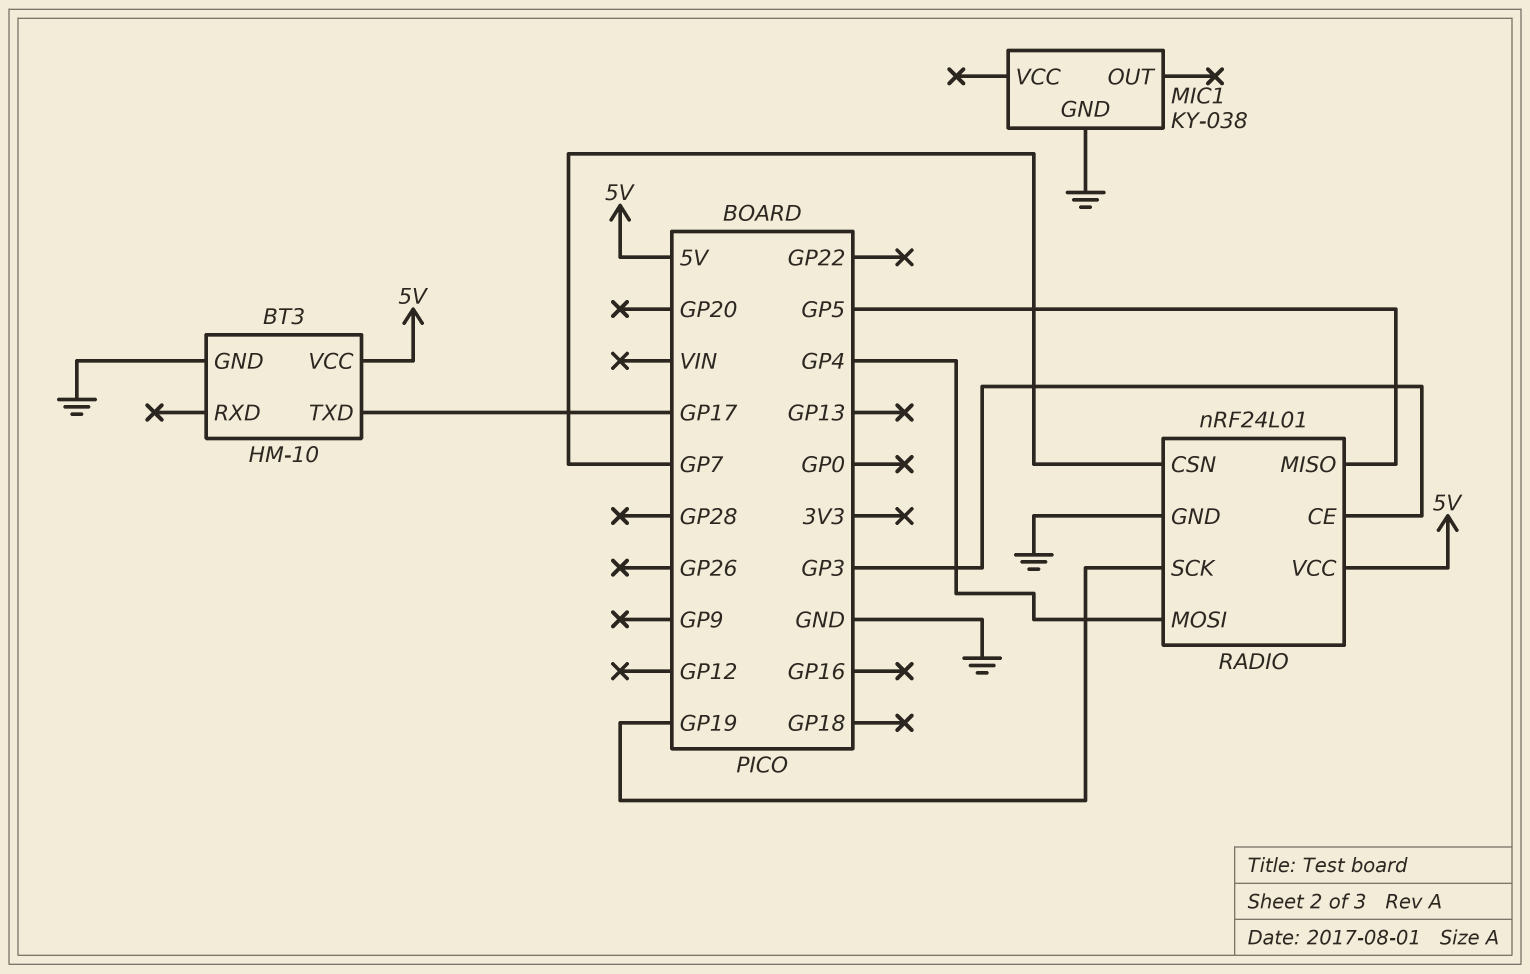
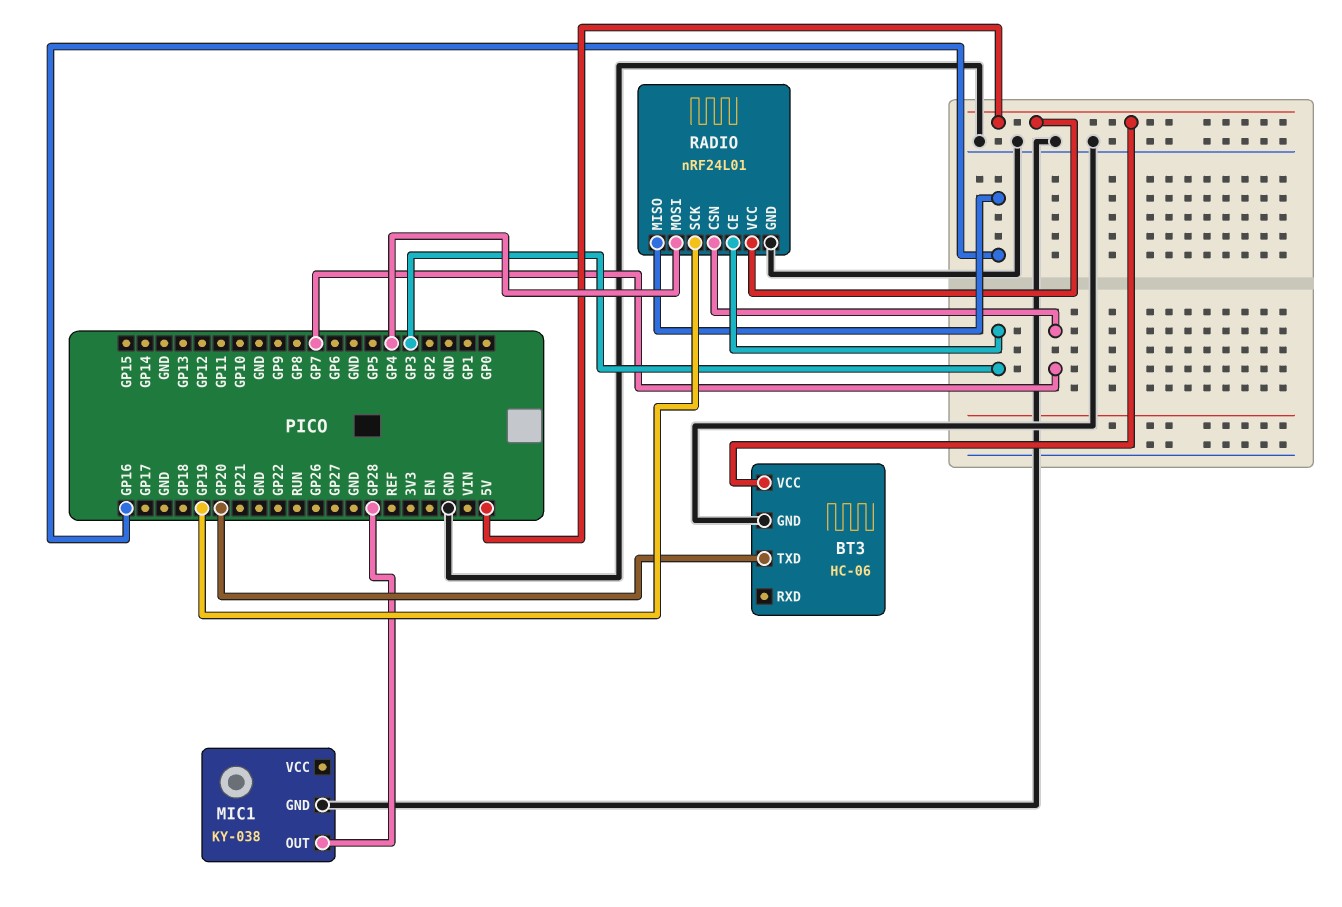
BT3: HM-10 -> HC-06
BT3 pin TXD: GP17 -> GP20
MIC1 pin OUT: none -> GP28
RADIO pin MISO: GP5 -> GP16

